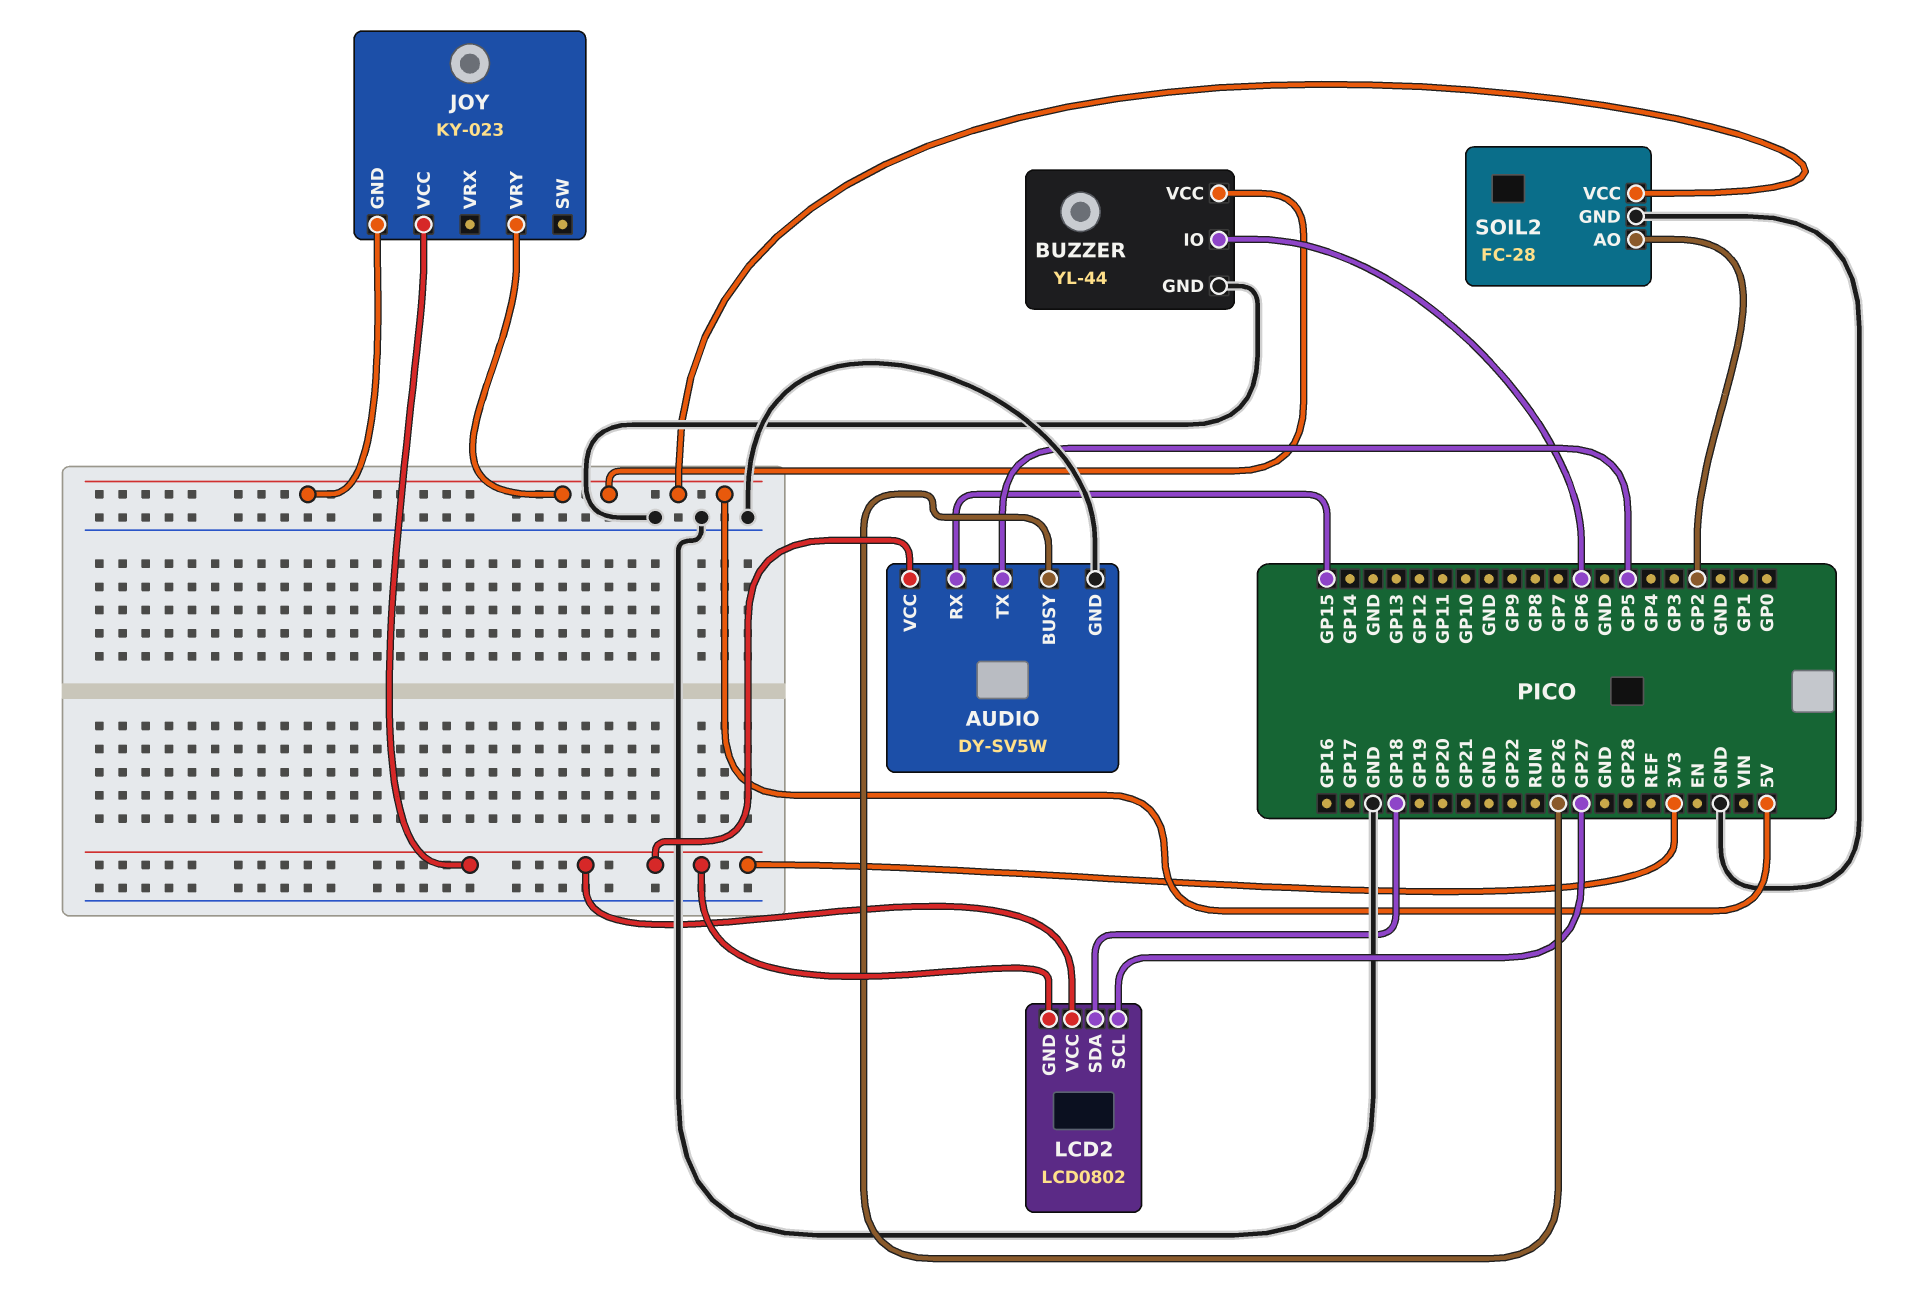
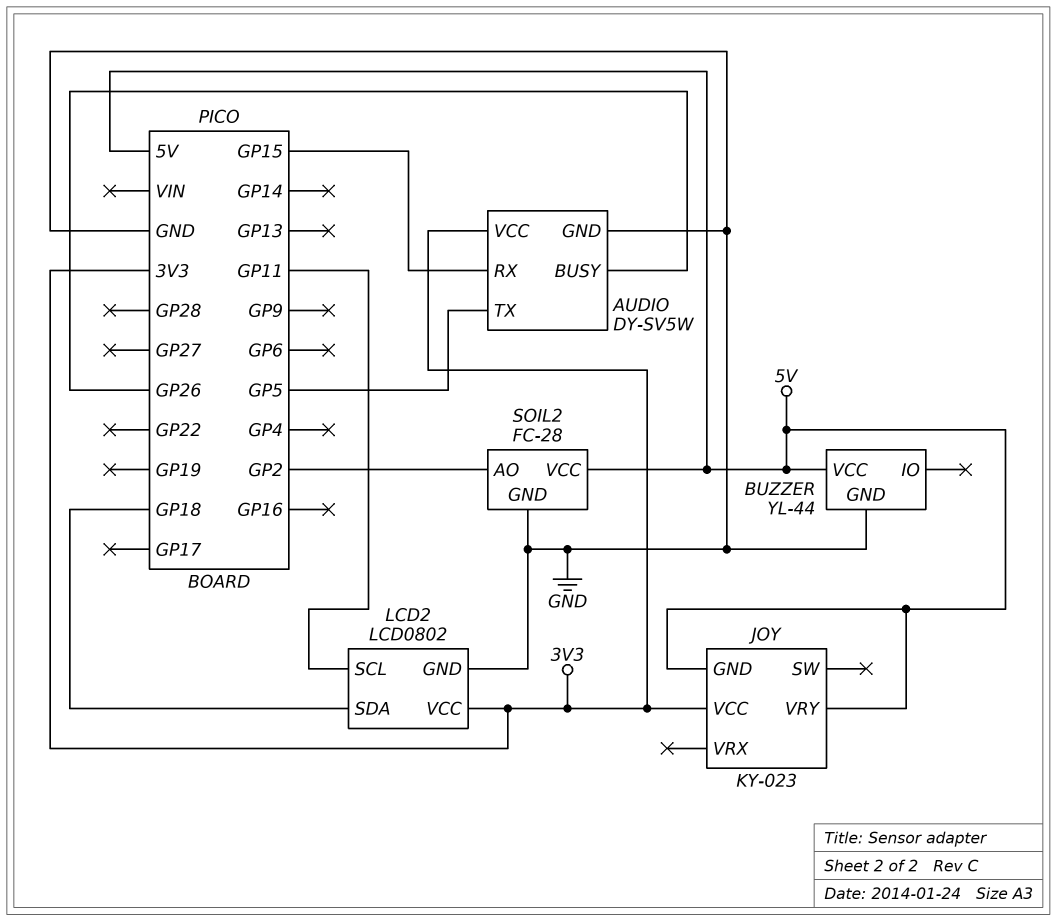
BUZZER pin IO: GP6 -> none
LCD2 pin GND: 3V3 -> GND
LCD2 pin SCL: GP27 -> GP11

